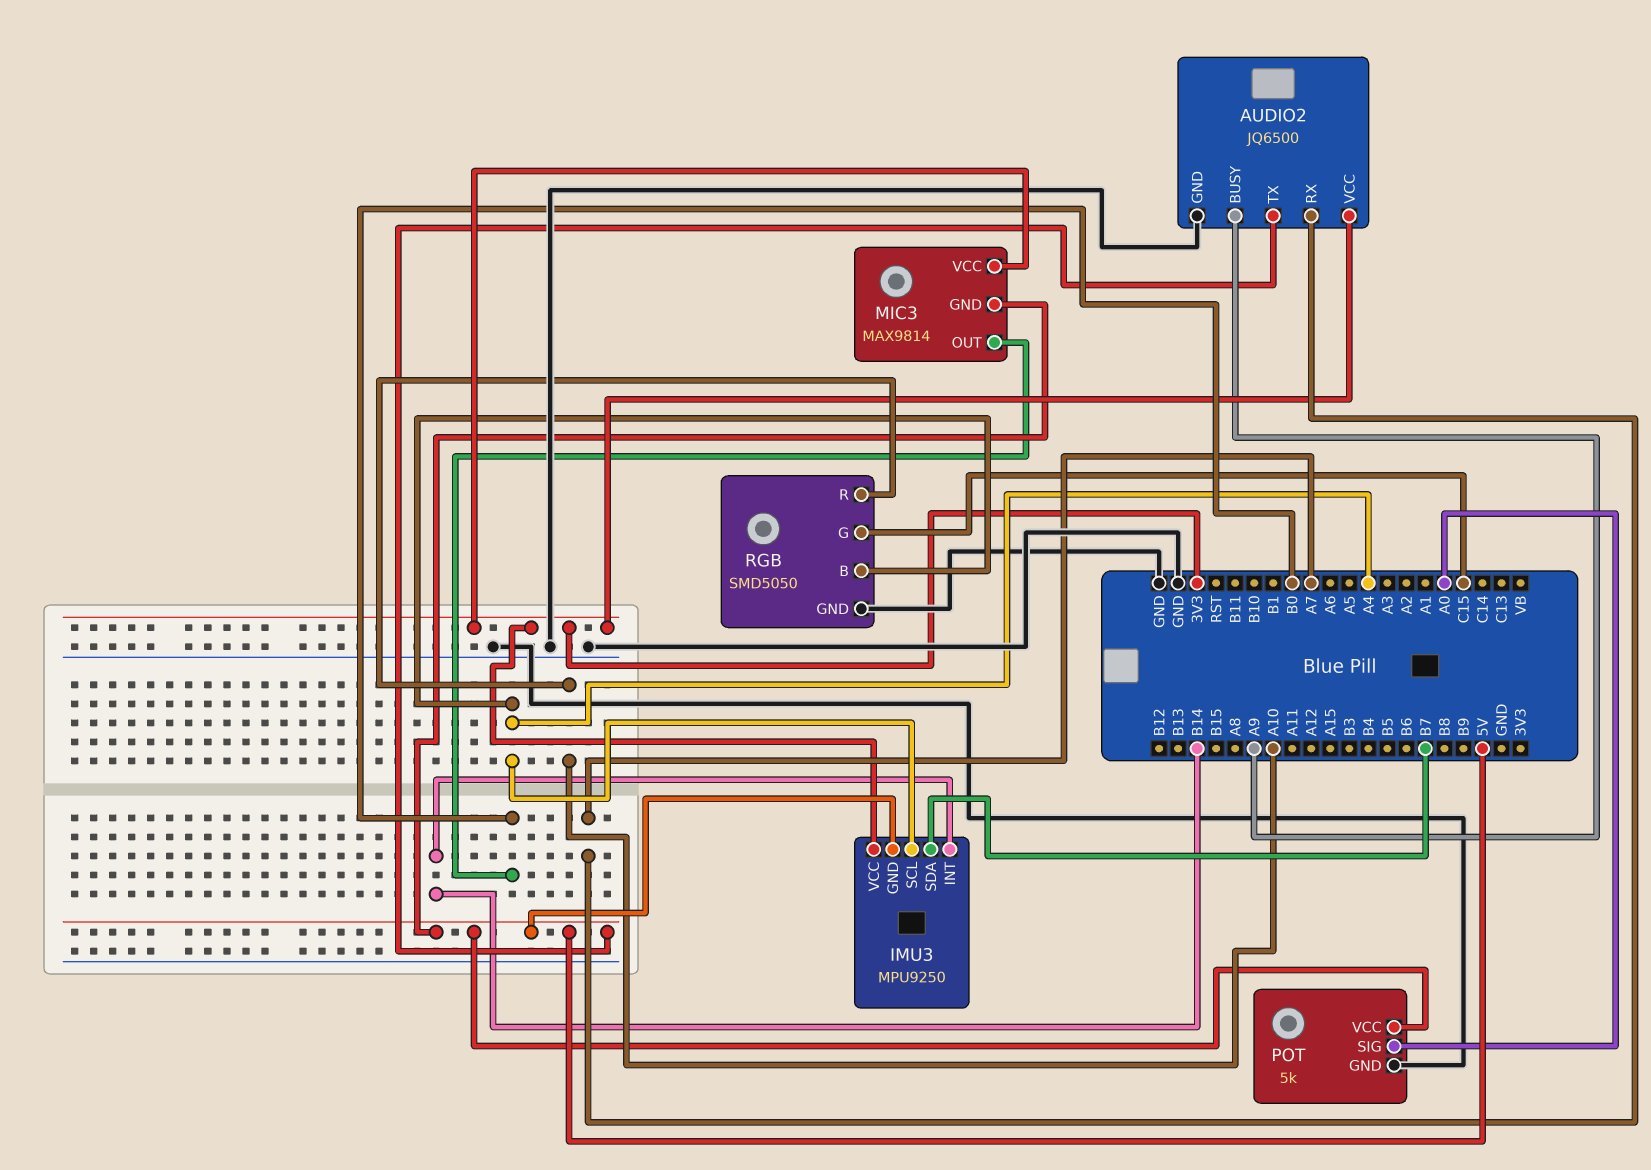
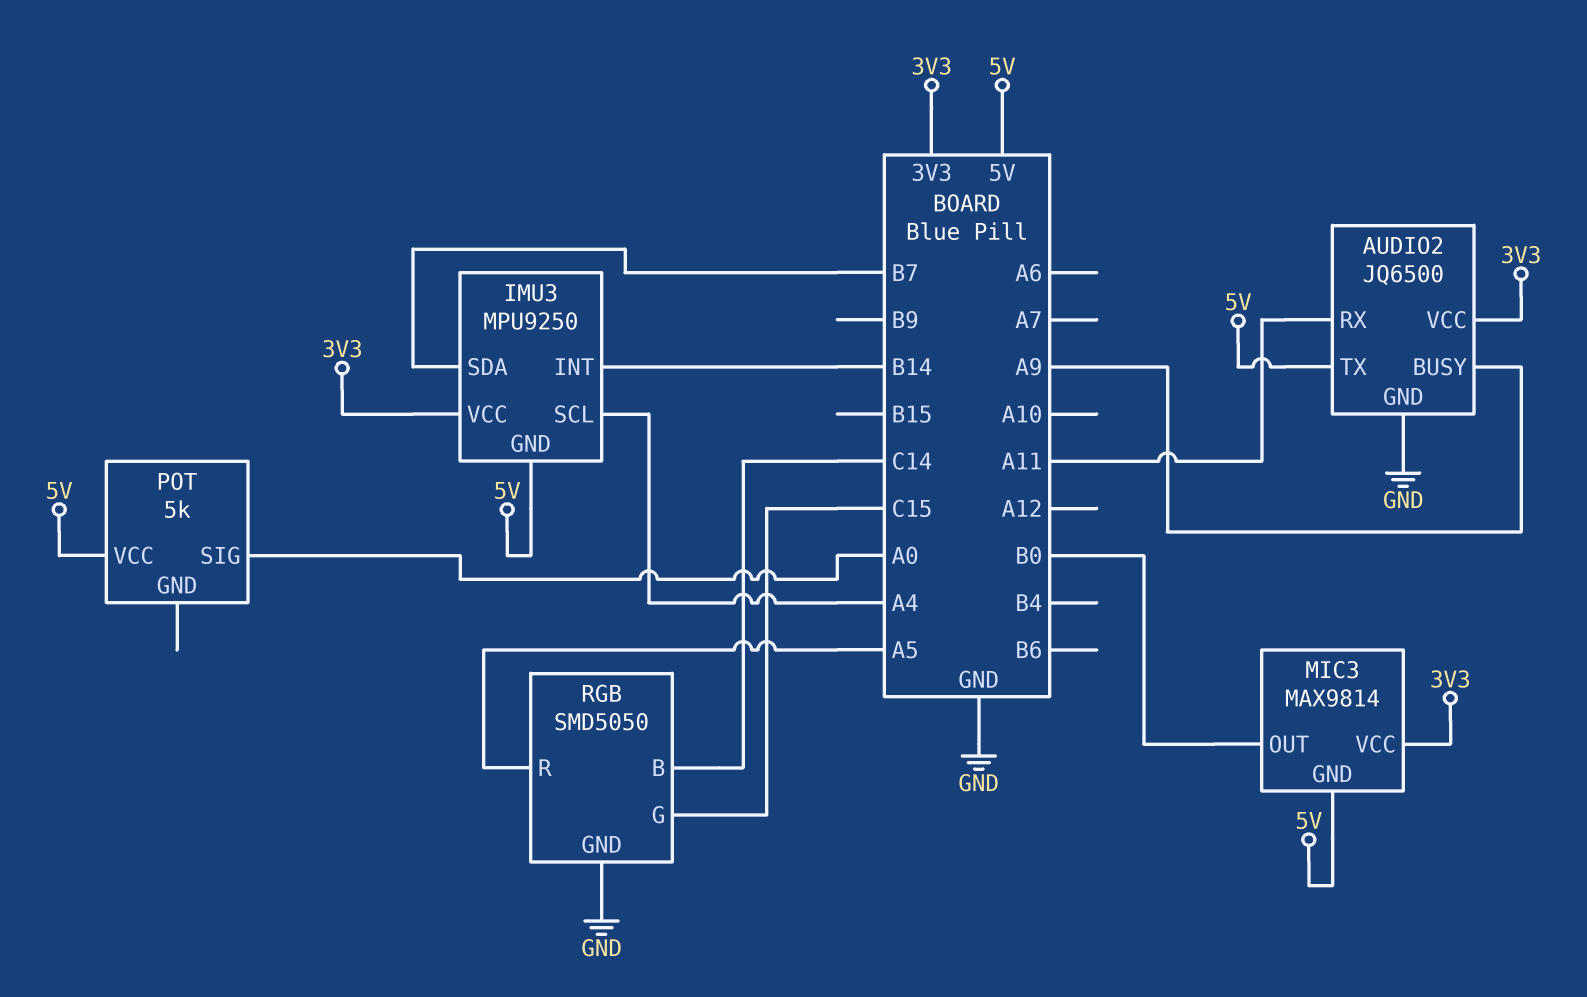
AUDIO2 pin RX: A7 -> A11
POT pin GND: GND -> none
RGB pin B: A4 -> C14
RGB pin R: A10 -> A5

